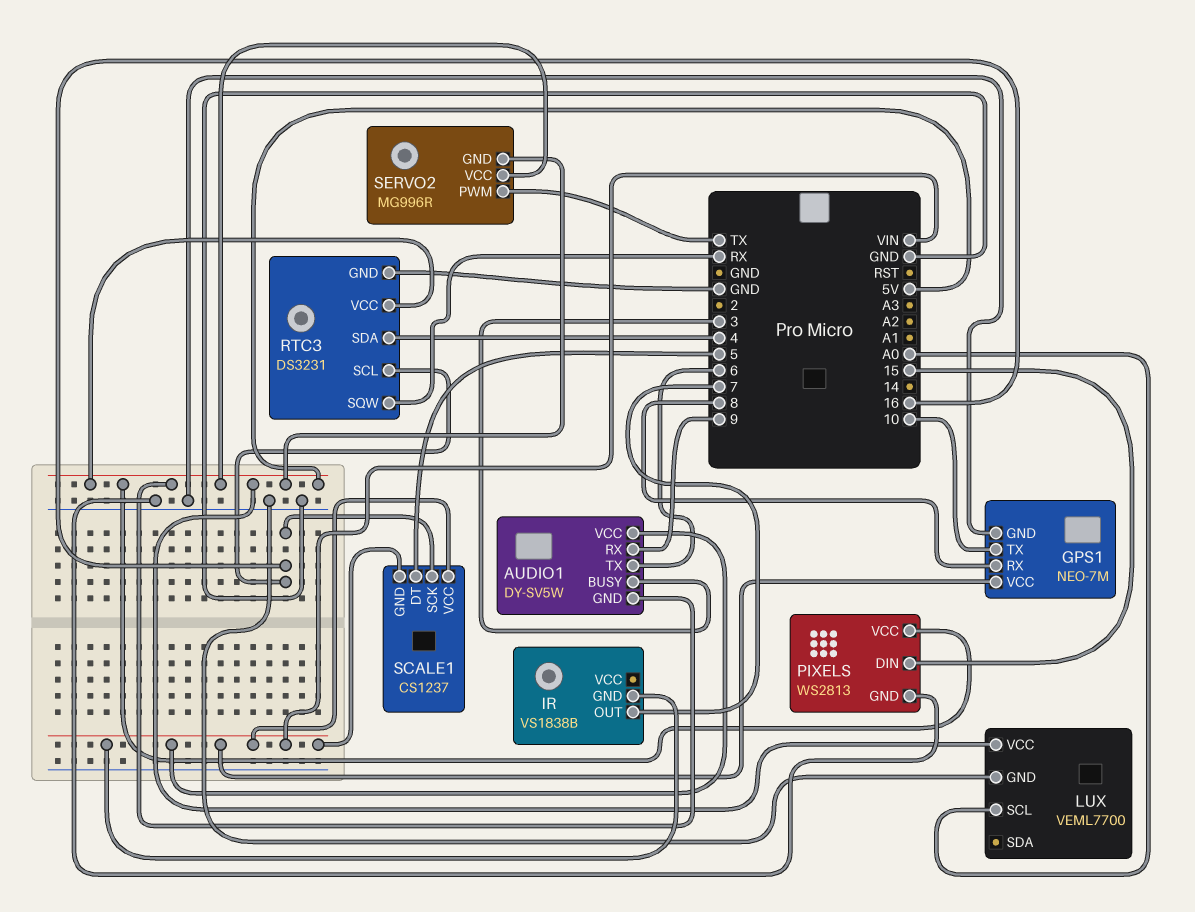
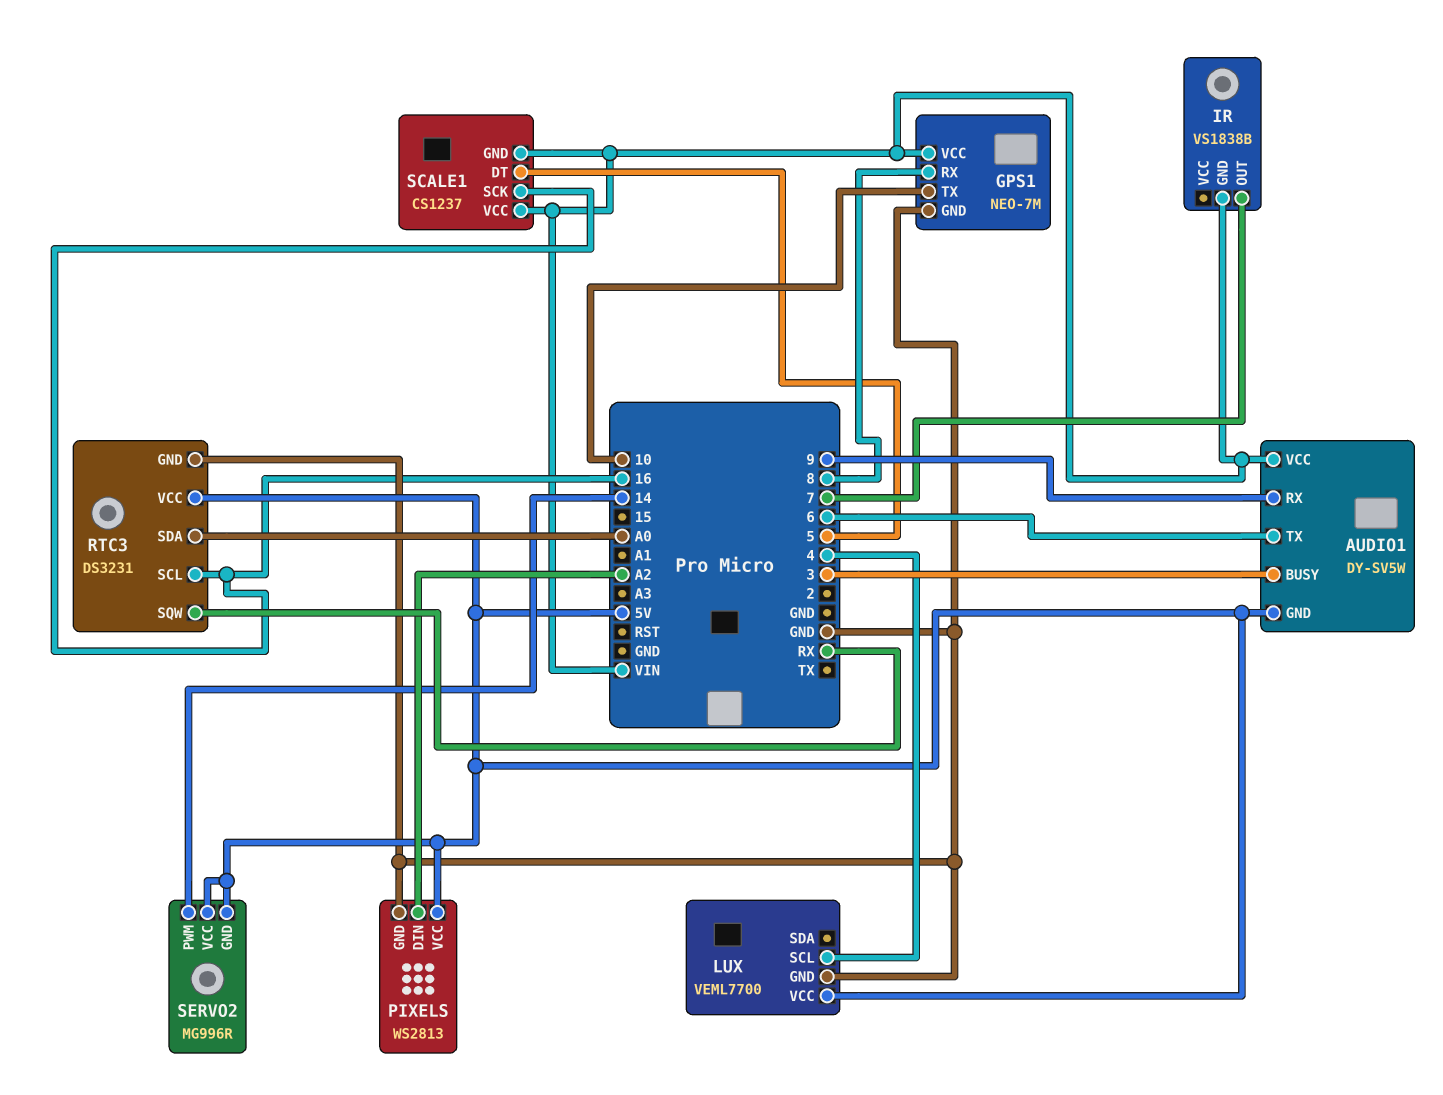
LUX pin SCL: A0 -> 4
PIXELS pin DIN: 15 -> A2
RTC3 pin SDA: 4 -> A0
SERVO2 pin PWM: TX -> 14

